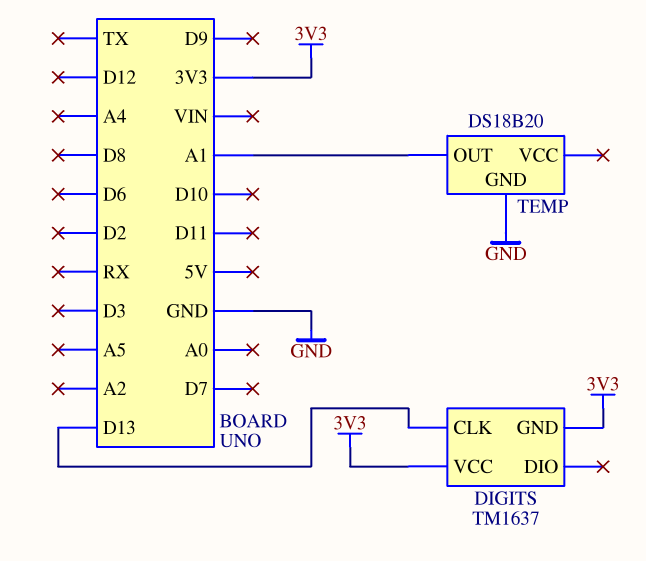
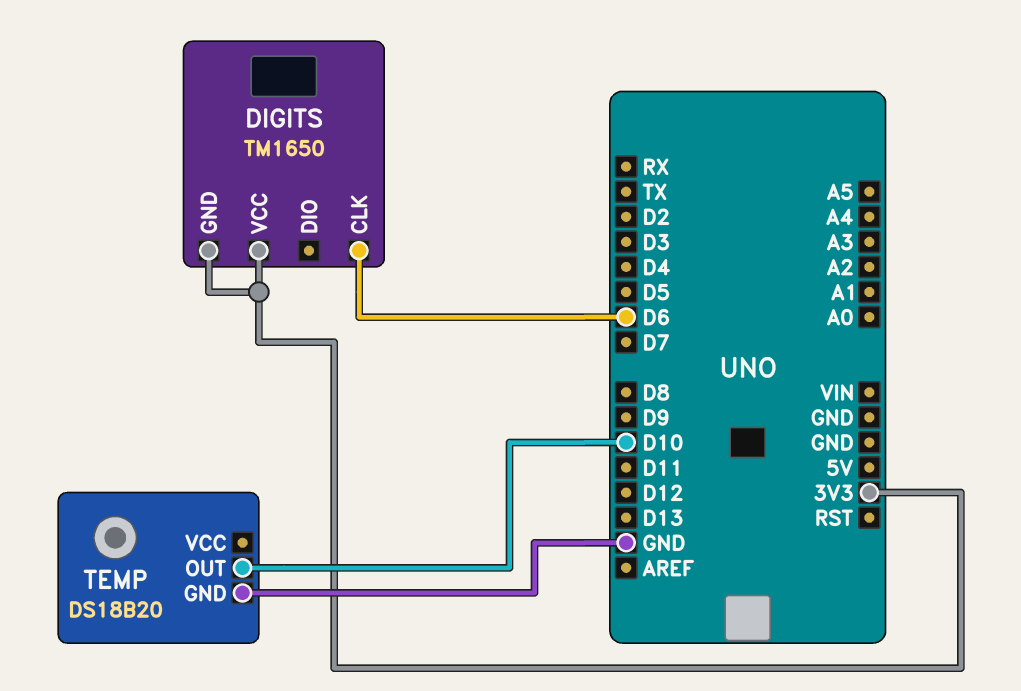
DIGITS: TM1637 -> TM1650
DIGITS pin CLK: D13 -> D6
TEMP pin OUT: A1 -> D10

